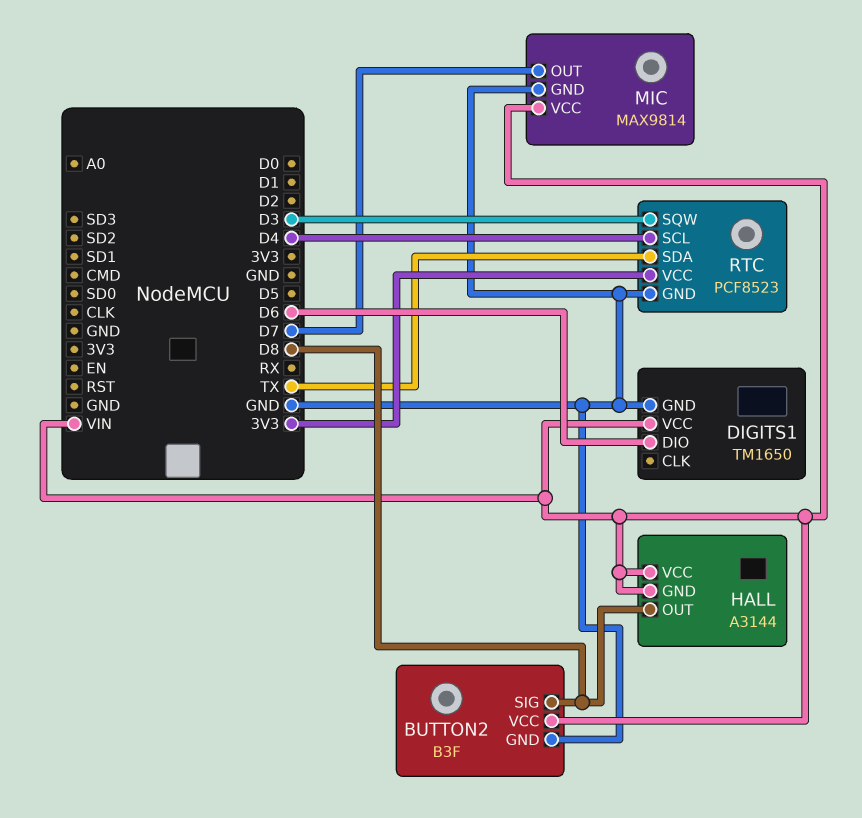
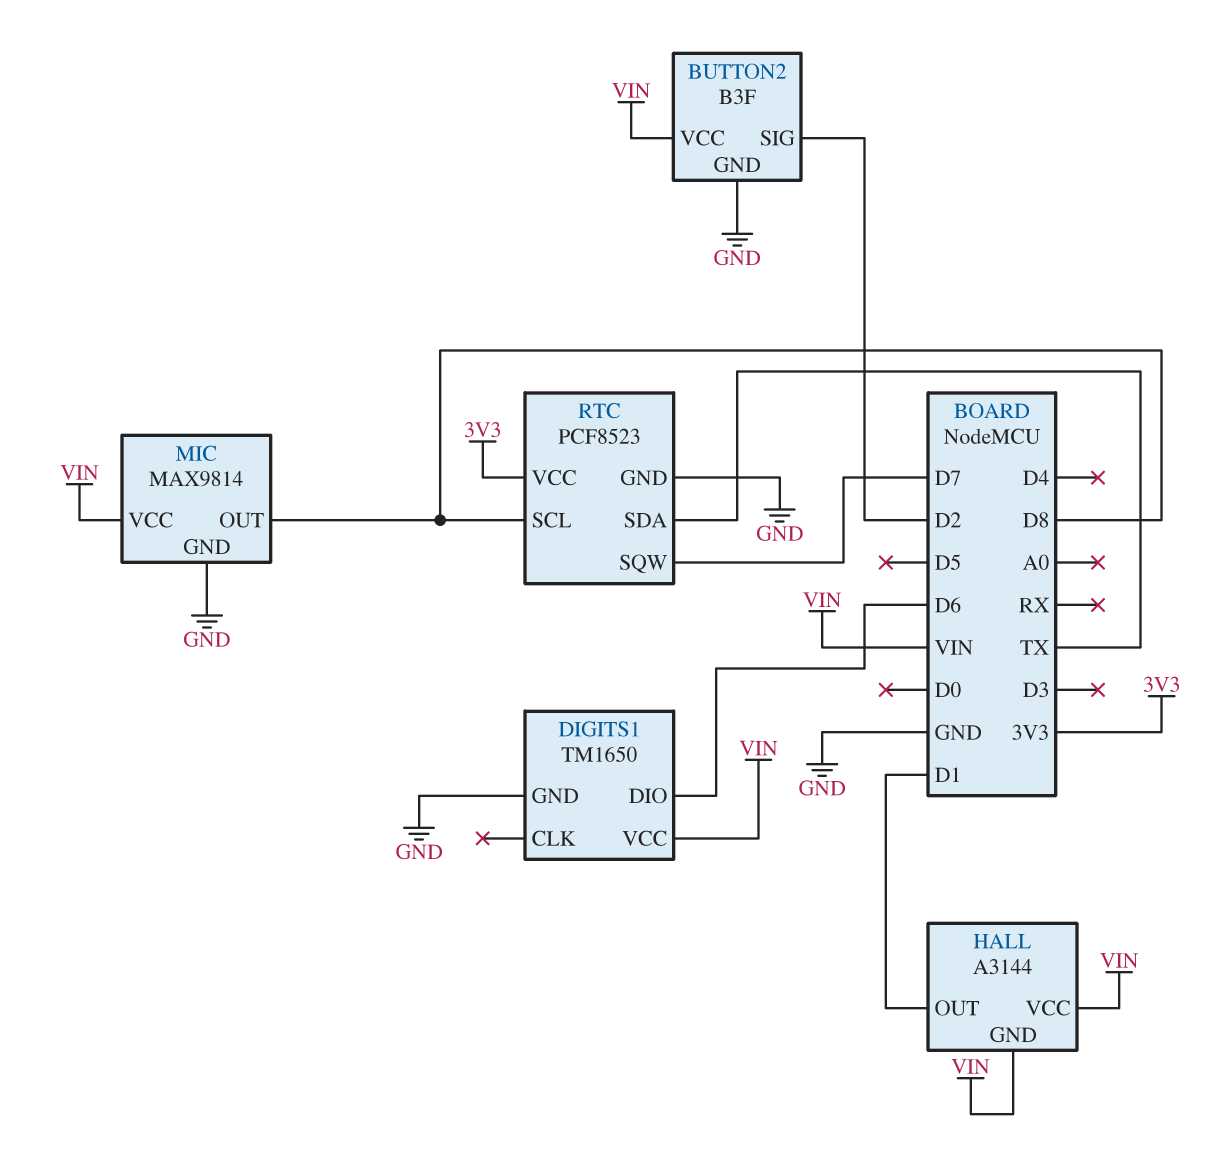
BUTTON2 pin SIG: D8 -> D2
HALL pin OUT: D8 -> D1
MIC pin OUT: D7 -> D8
RTC pin SCL: D4 -> D8
RTC pin SQW: D3 -> D7

